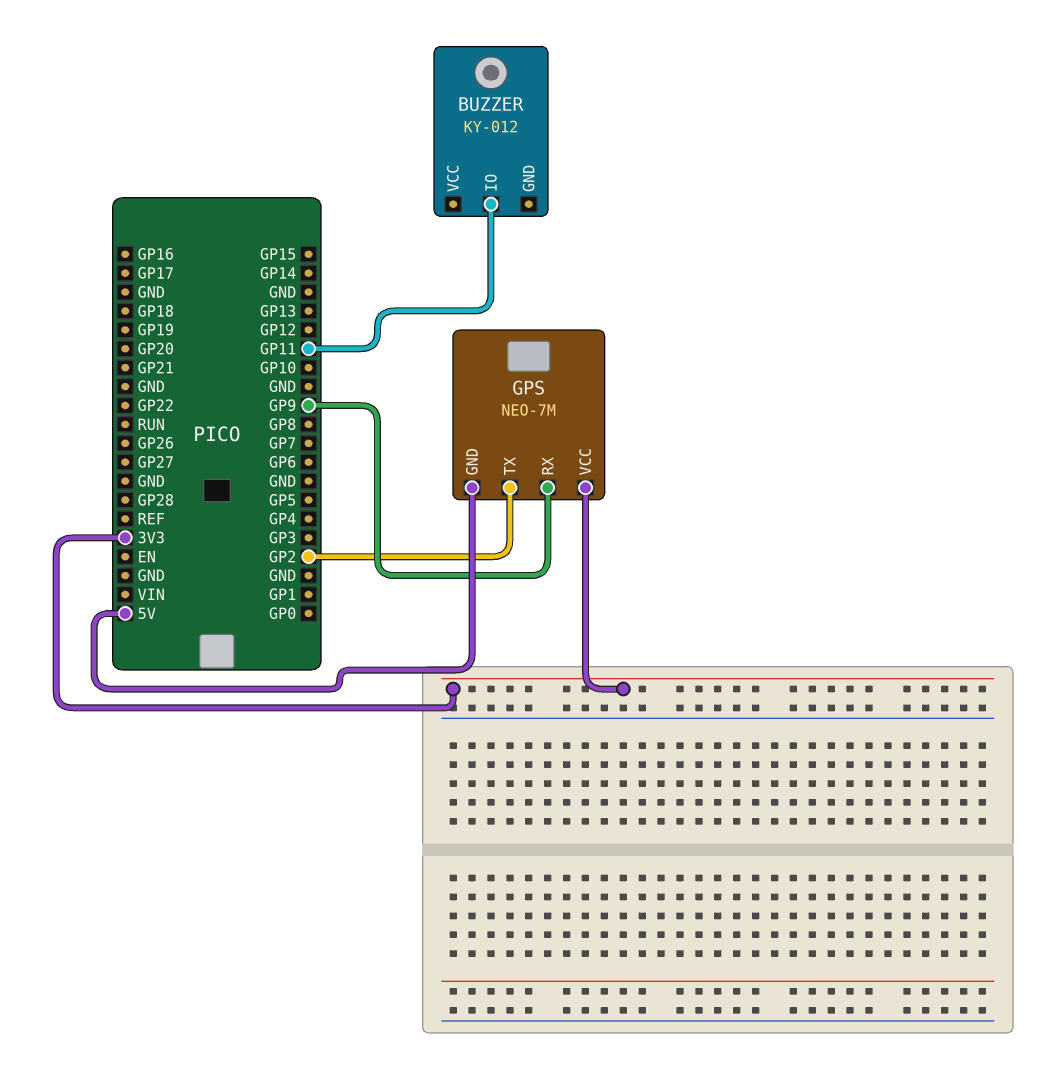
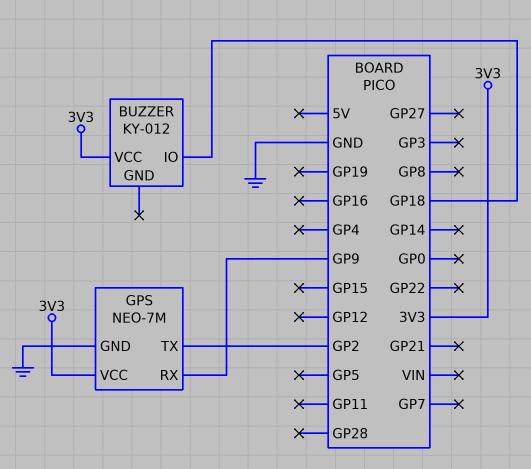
BUZZER pin IO: GP11 -> GP18
BUZZER pin VCC: none -> 3V3
GPS pin GND: 5V -> GND

